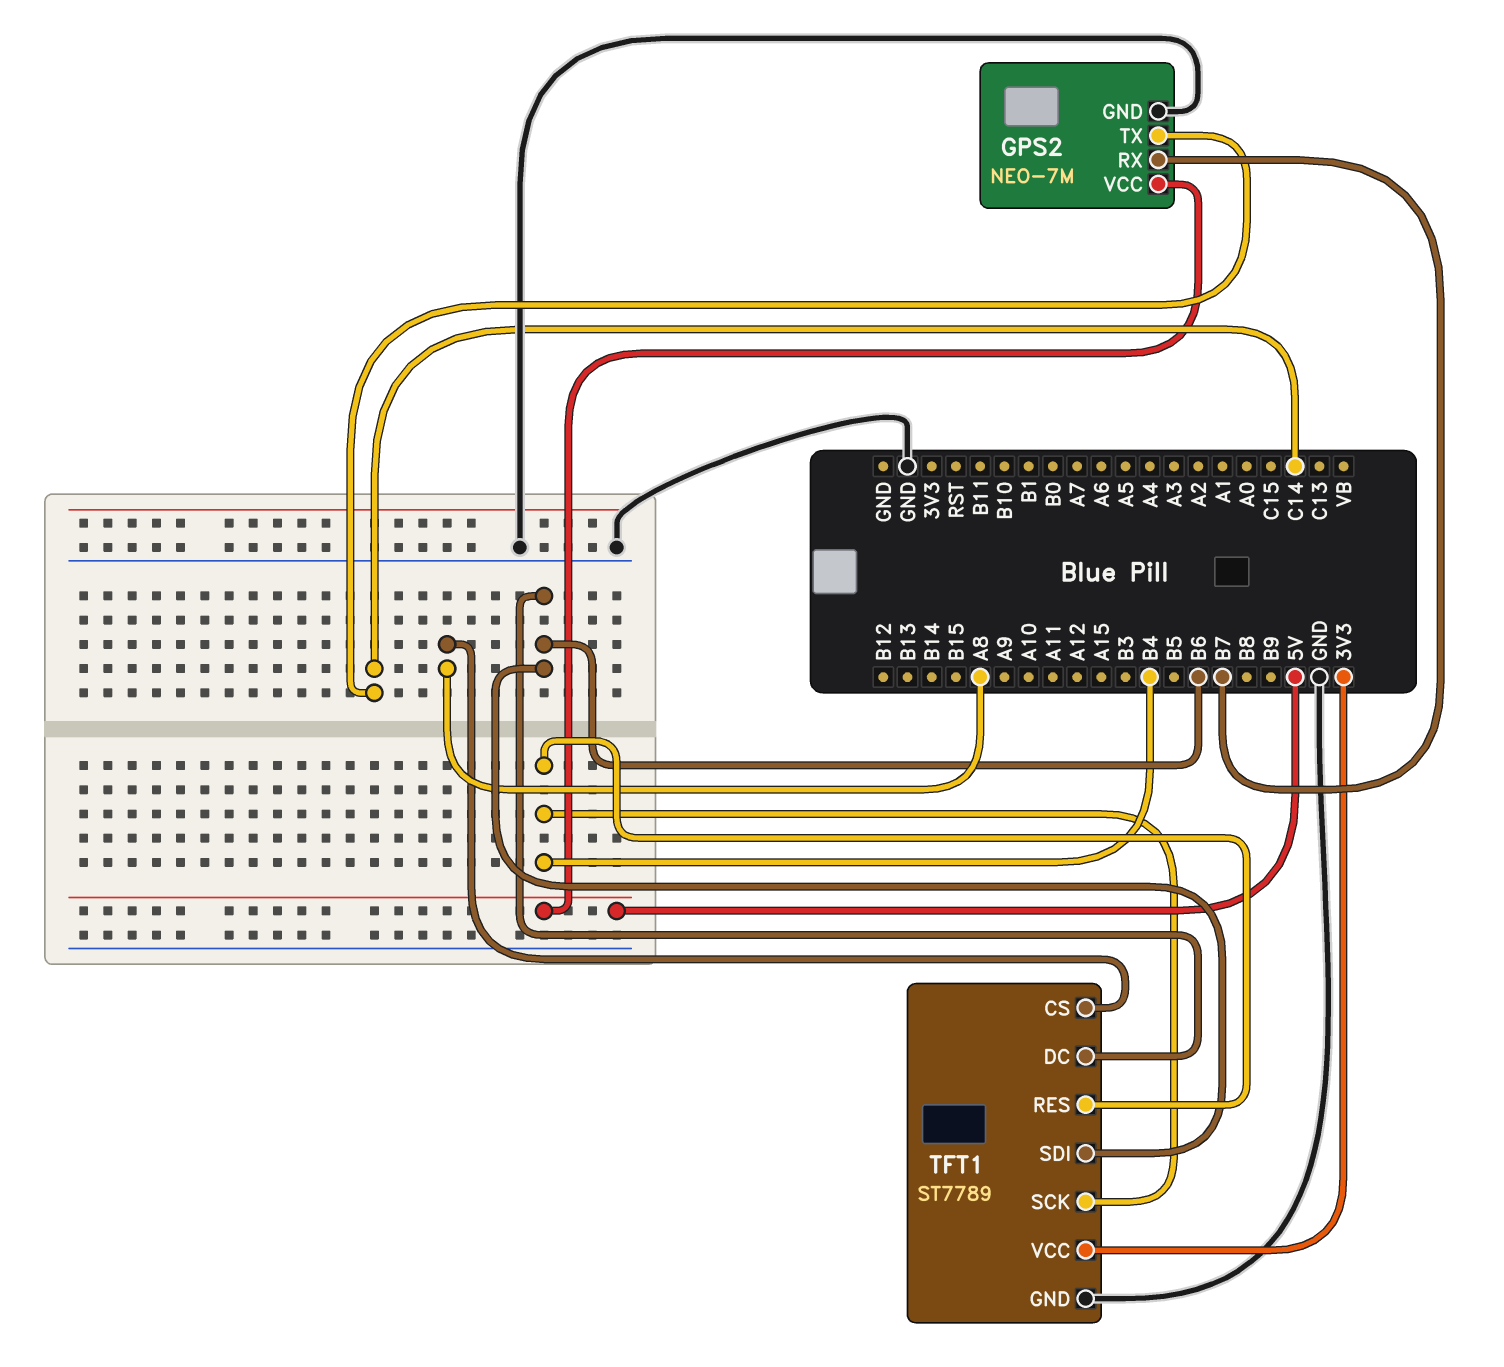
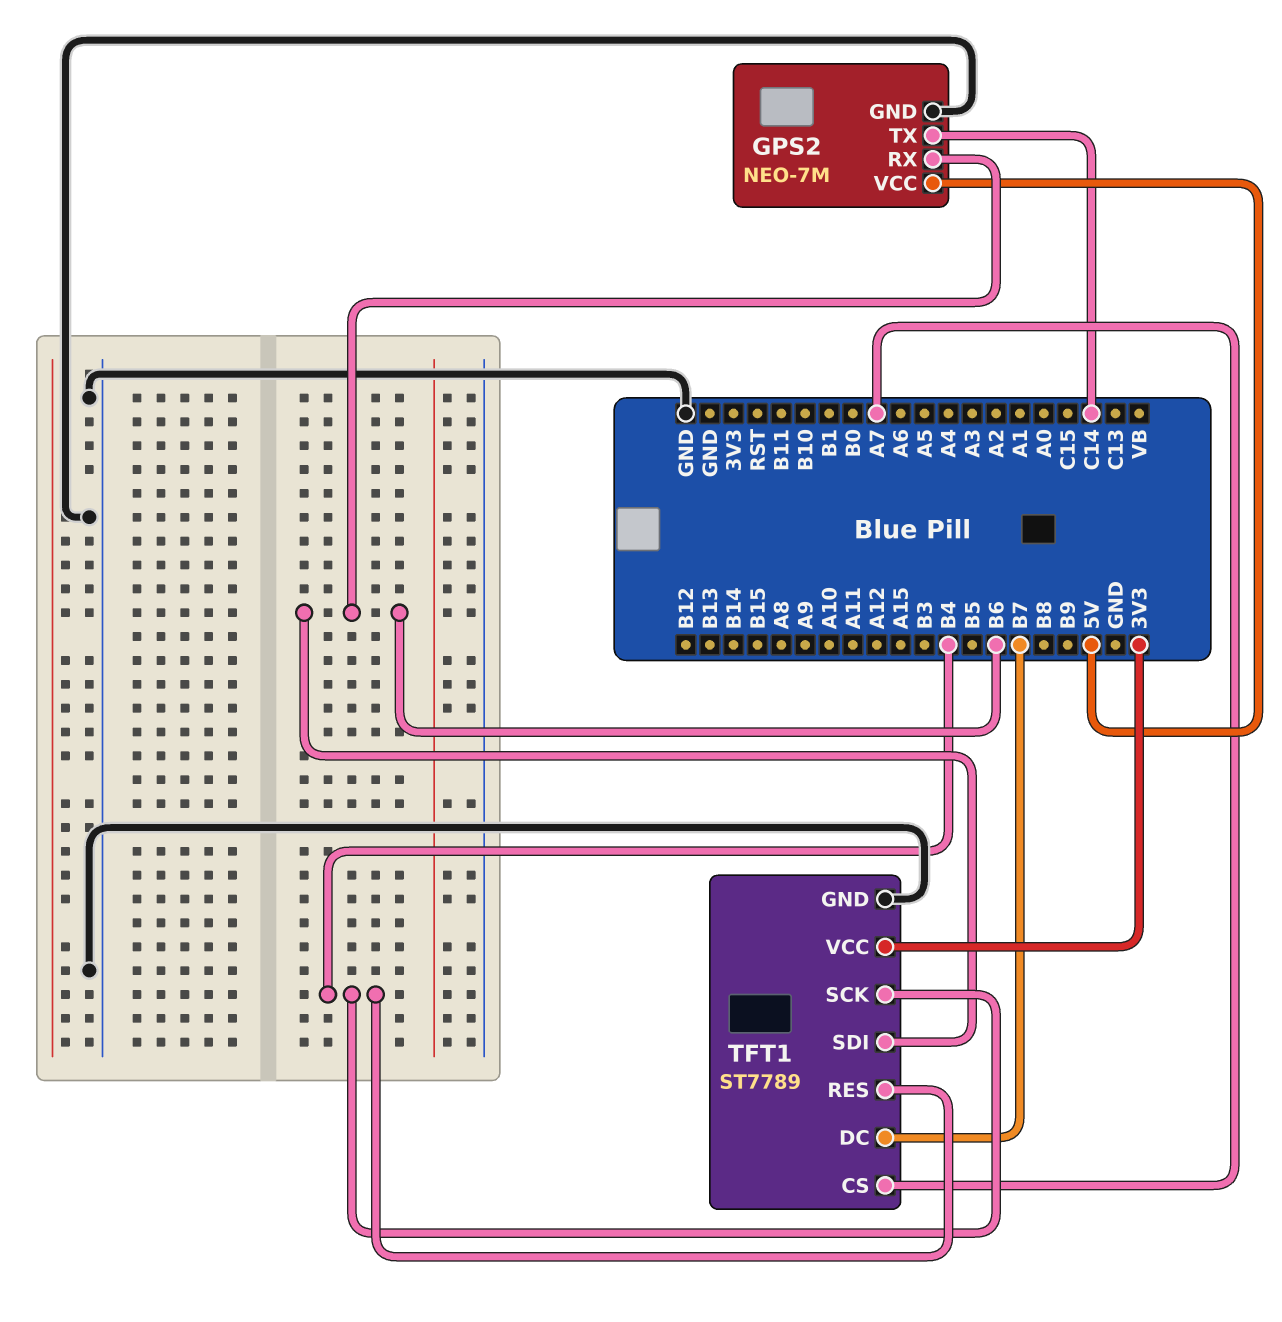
GPS2 pin RX: B7 -> B6
TFT1 pin CS: A8 -> A7
TFT1 pin DC: B6 -> B7

